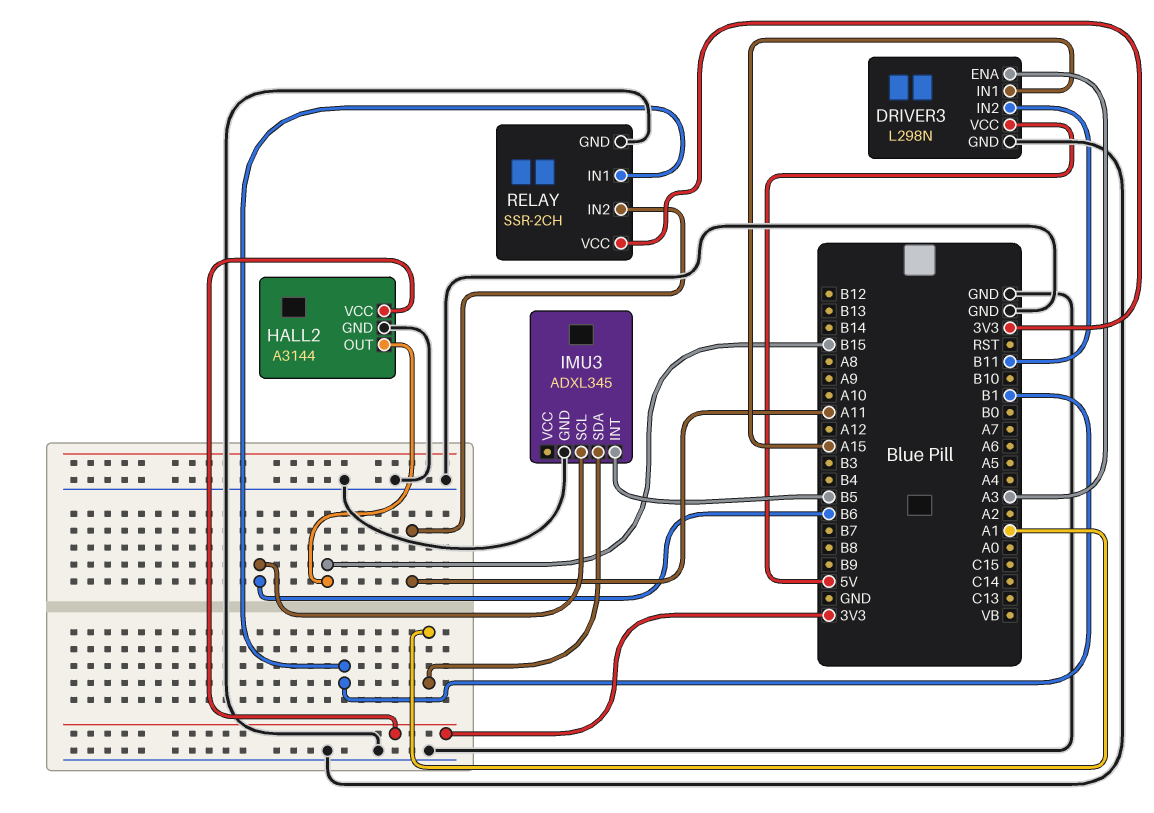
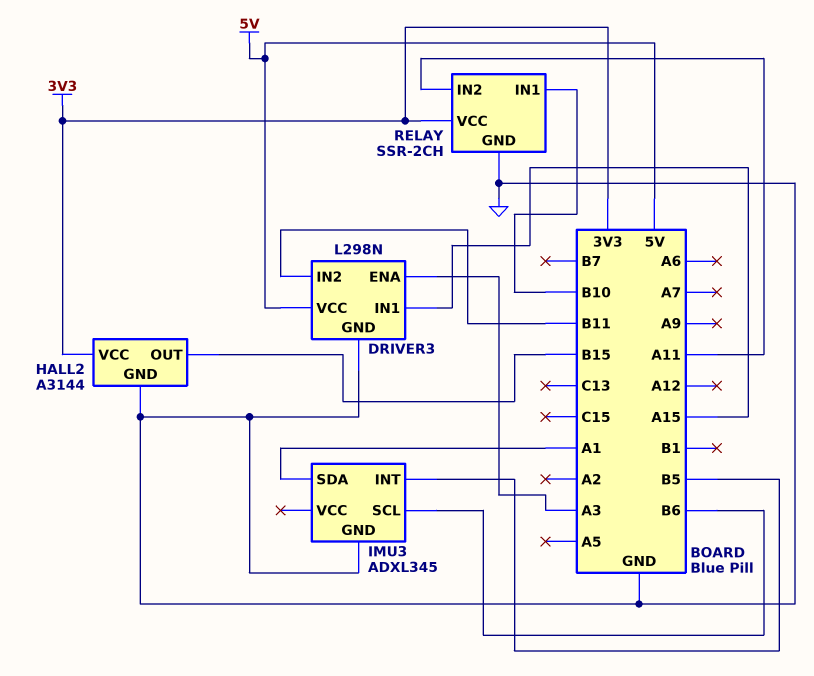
RELAY pin IN1: B1 -> B10

